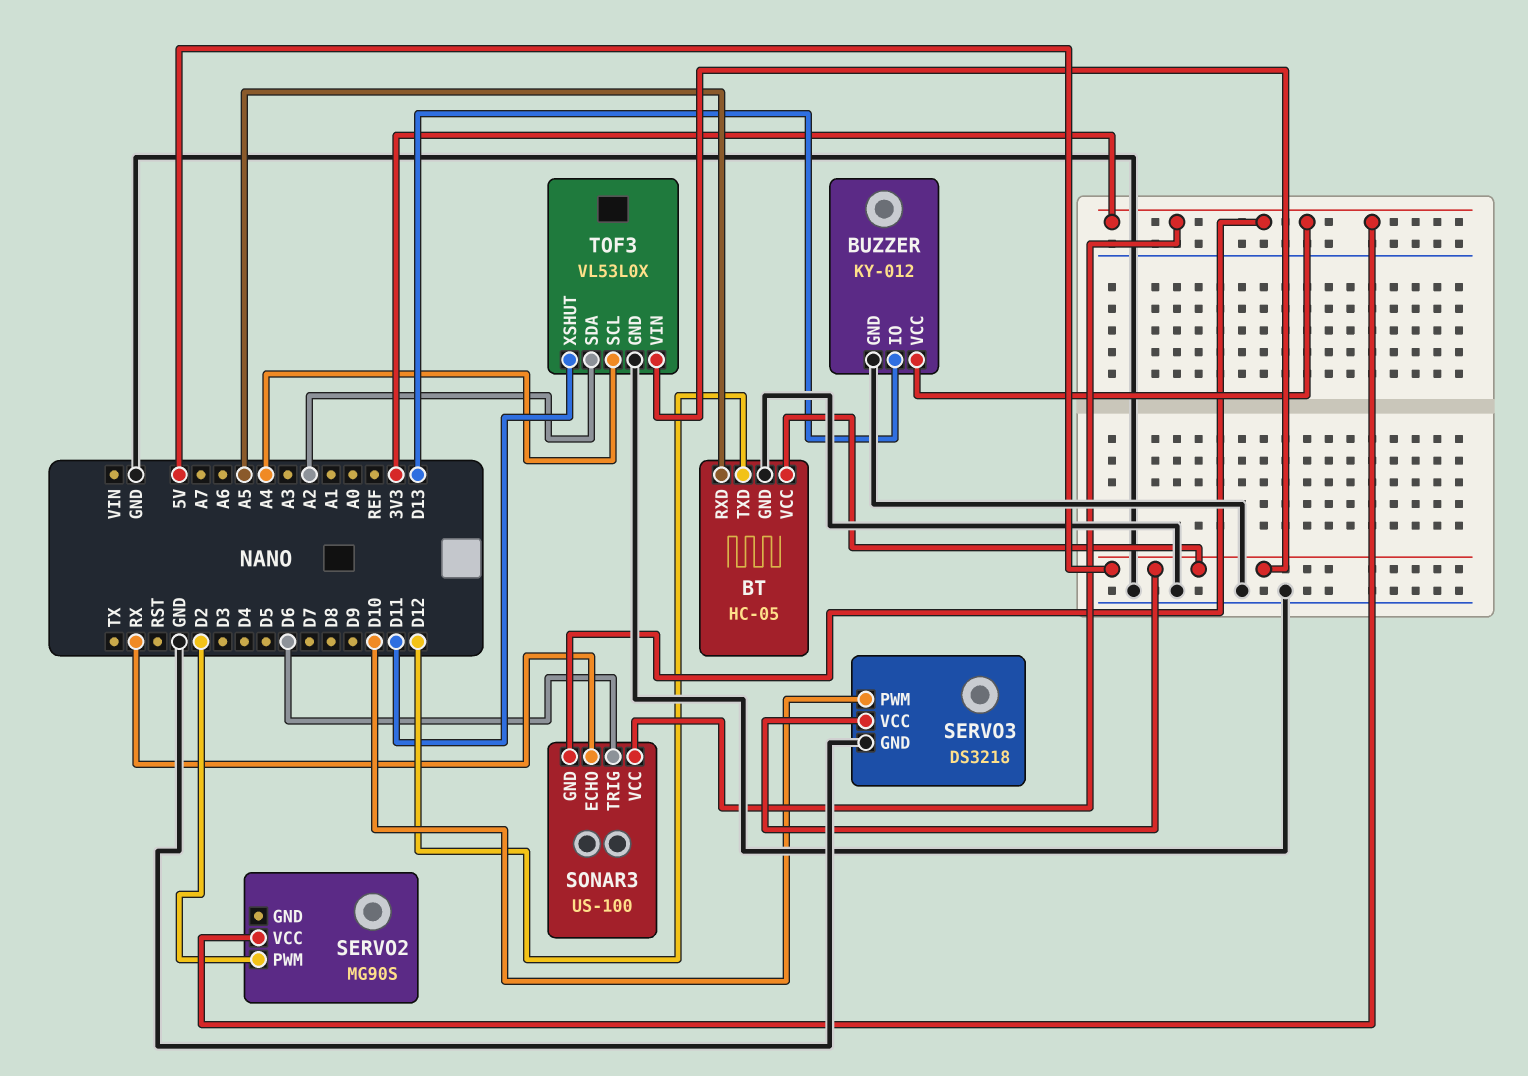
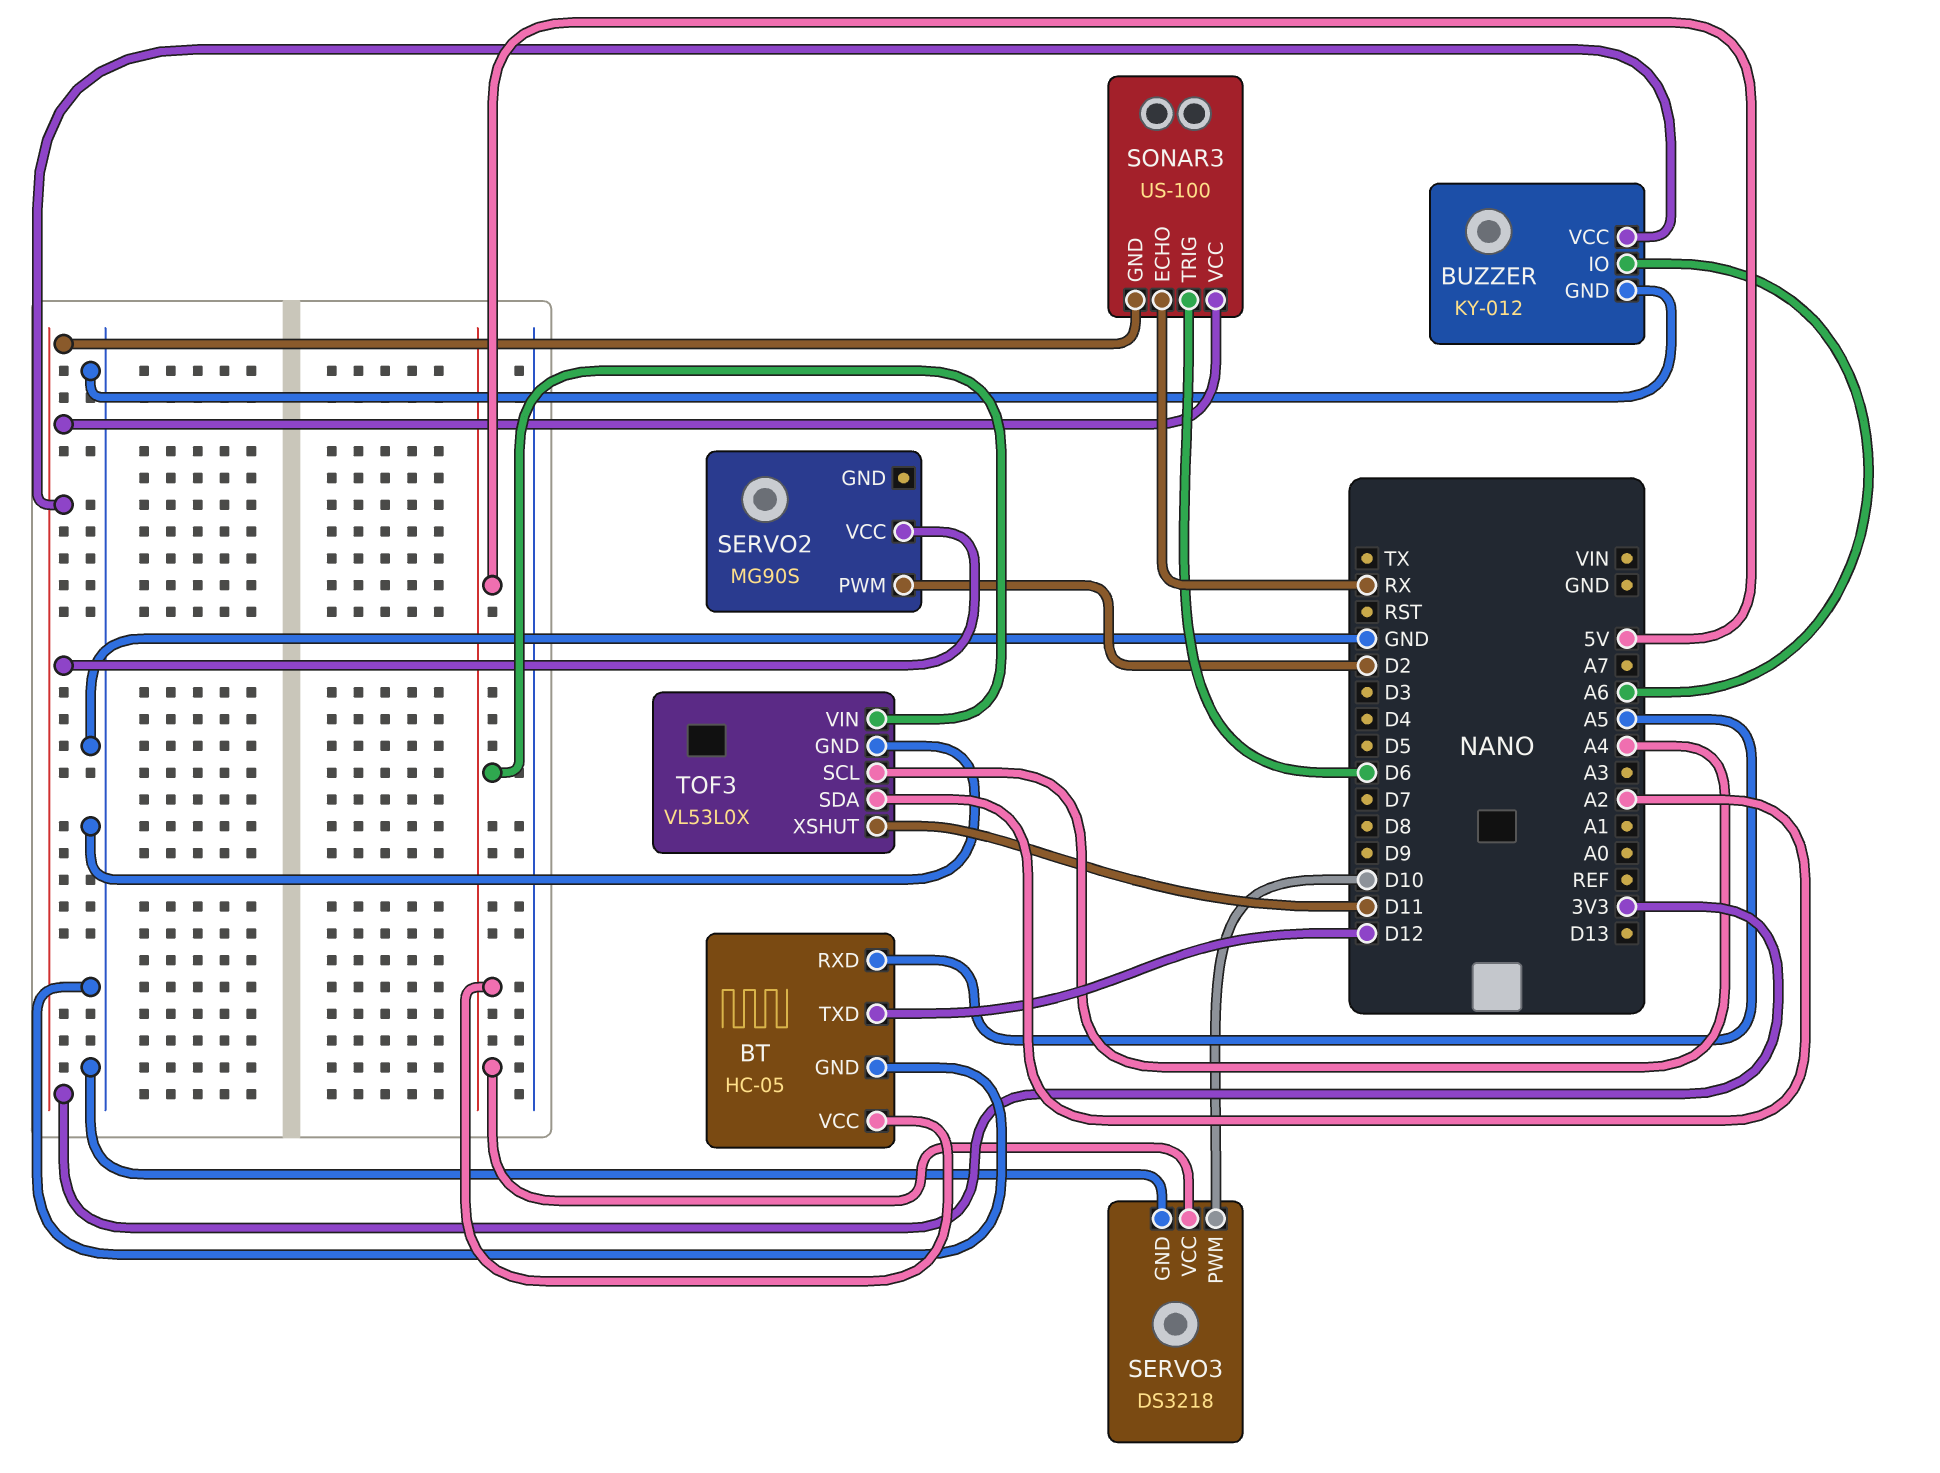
BUZZER pin IO: D13 -> A6

